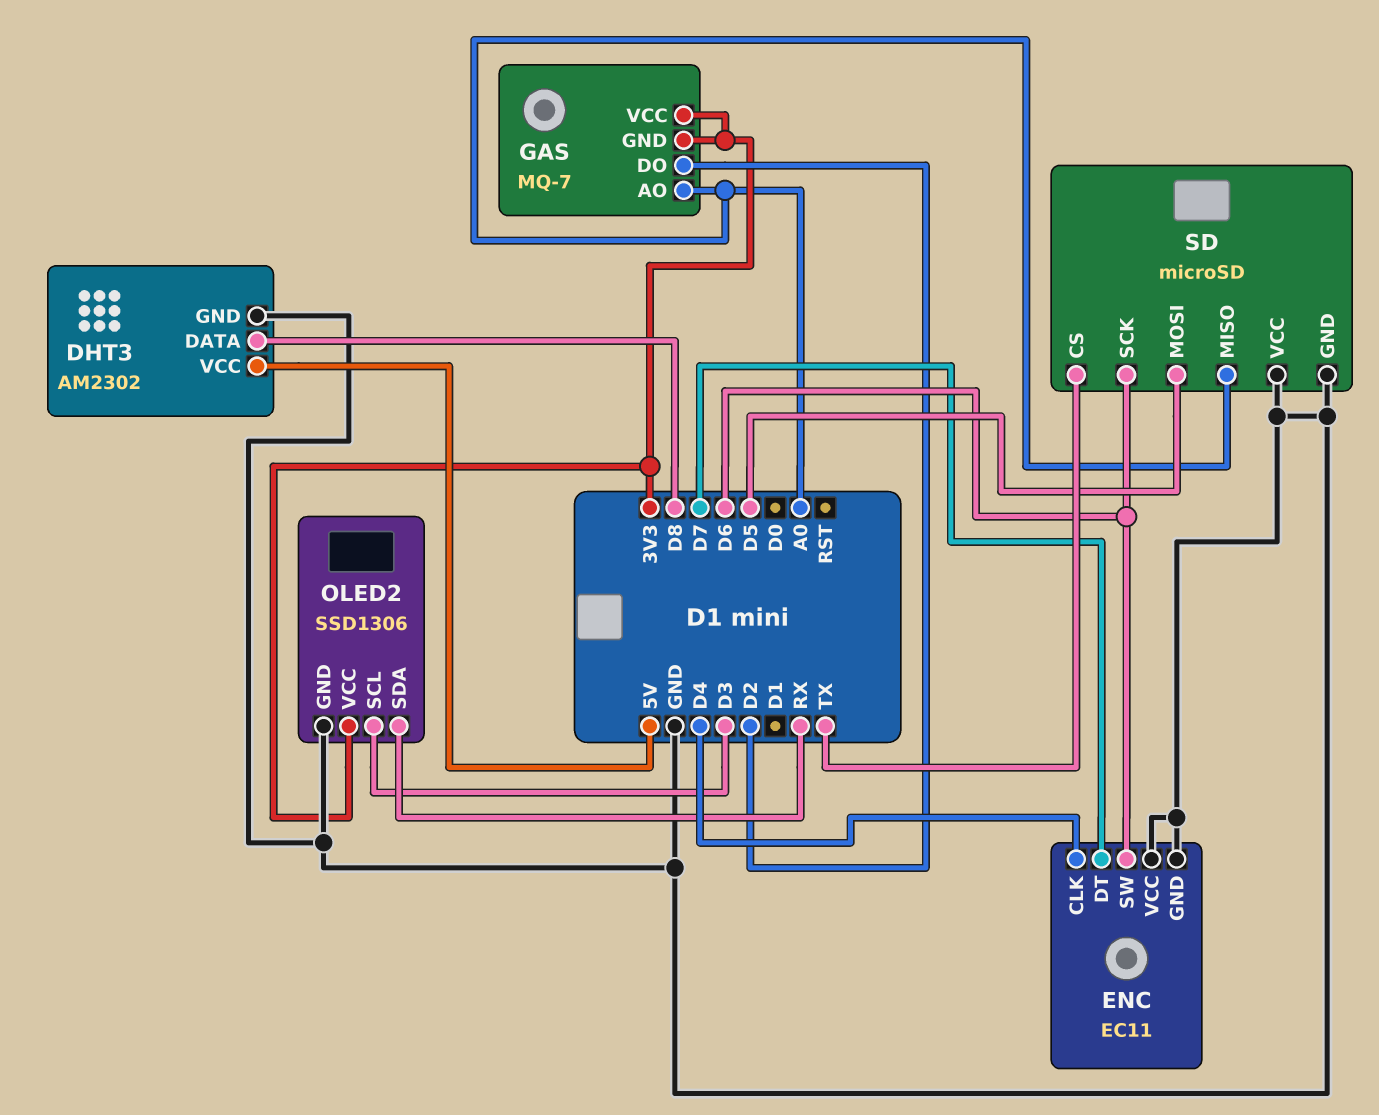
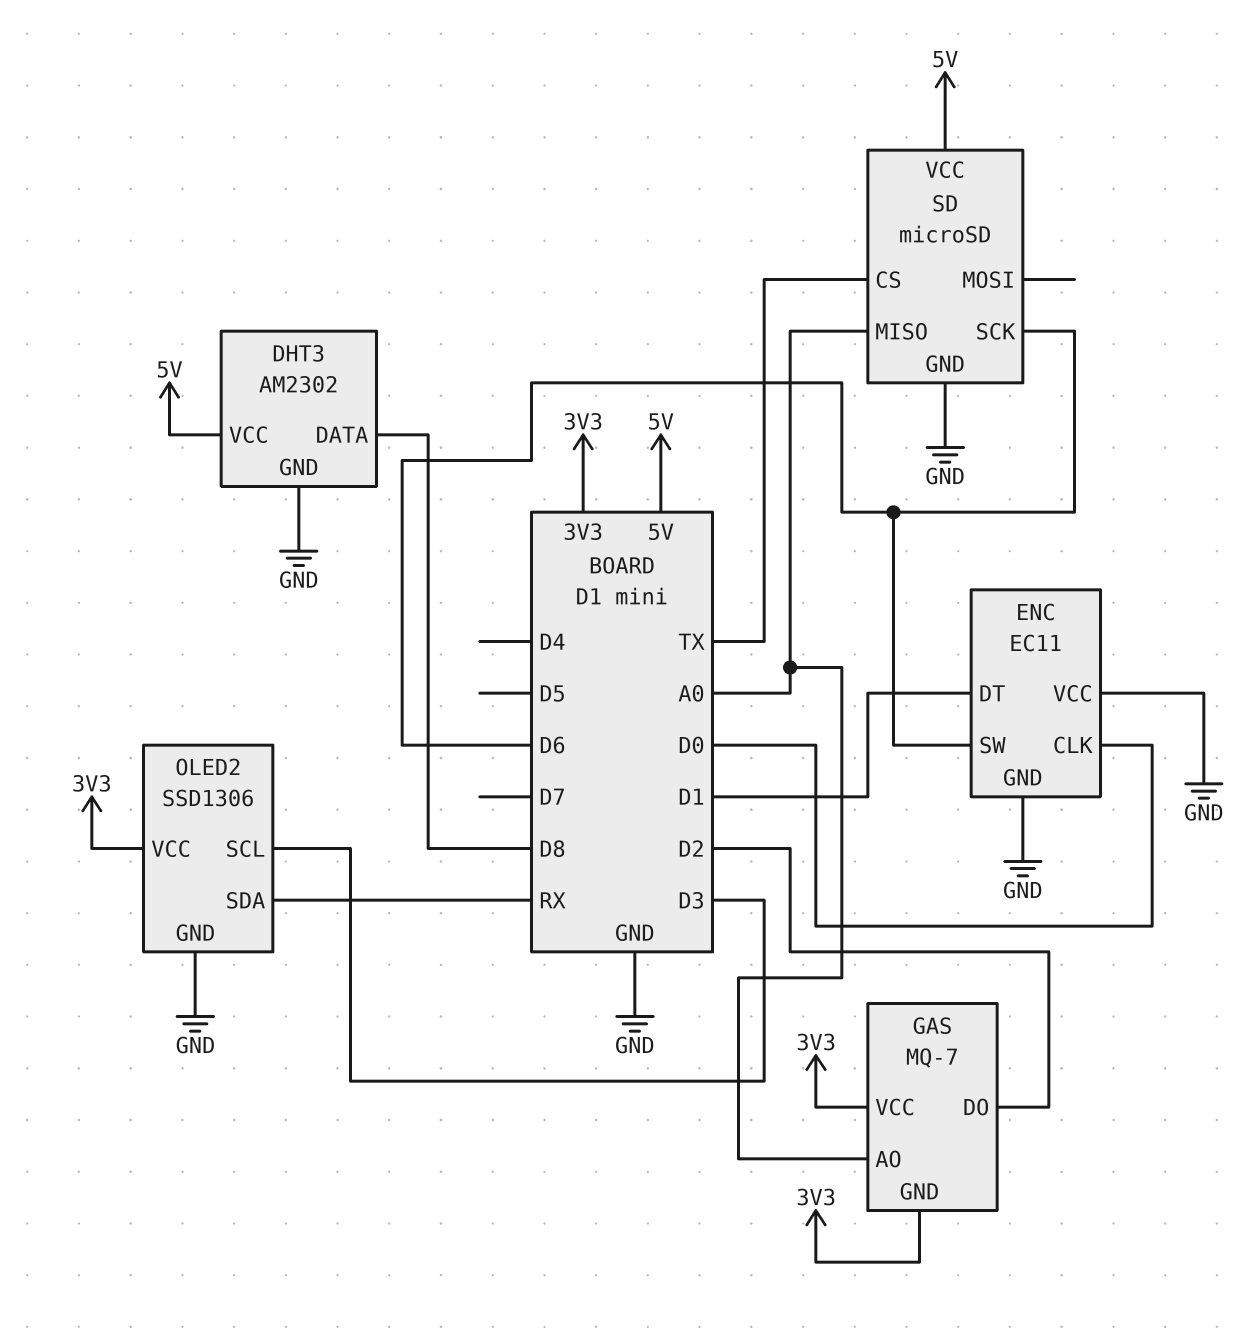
ENC pin CLK: D4 -> D0
ENC pin DT: D7 -> D1
SD pin MOSI: D5 -> none
SD pin VCC: GND -> 5V

